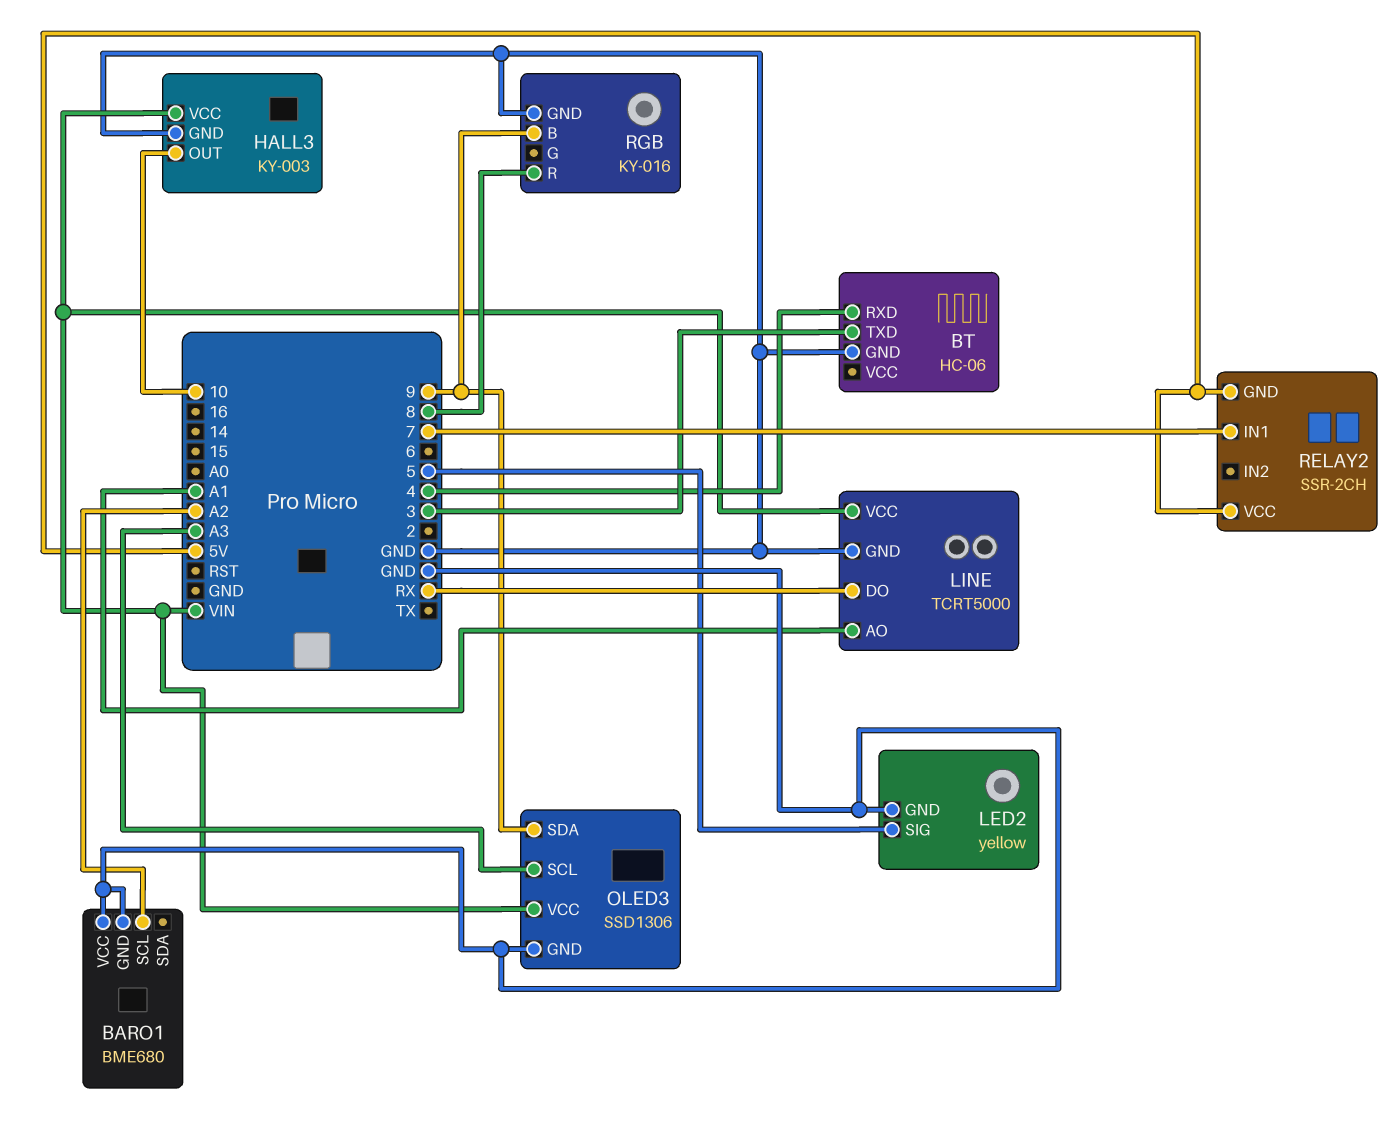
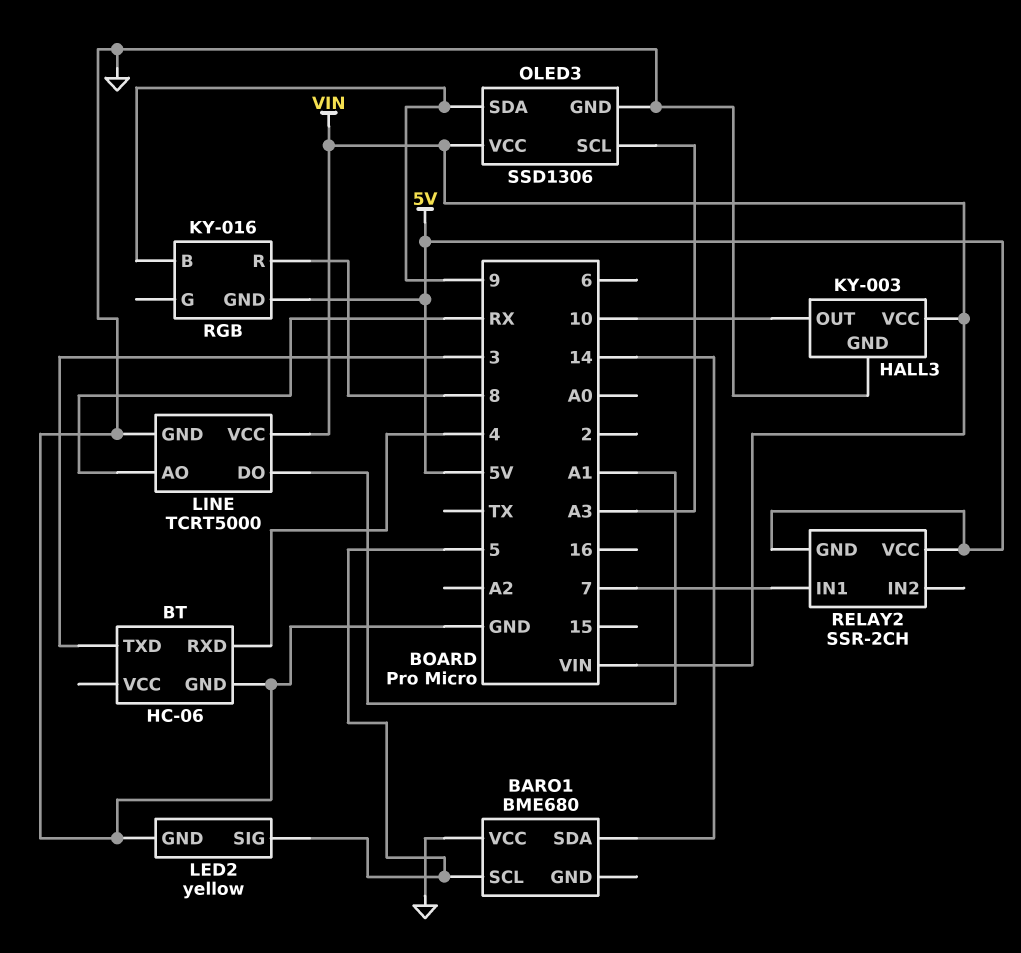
BARO1 pin GND: GND -> none
BARO1 pin SCL: A2 -> 5
BARO1 pin SDA: none -> 14
LINE pin AO: A1 -> RX
LINE pin DO: RX -> A1
RGB pin GND: GND -> 5V

